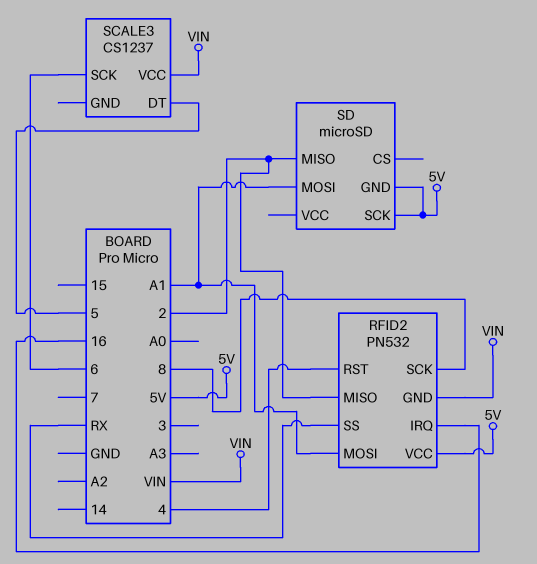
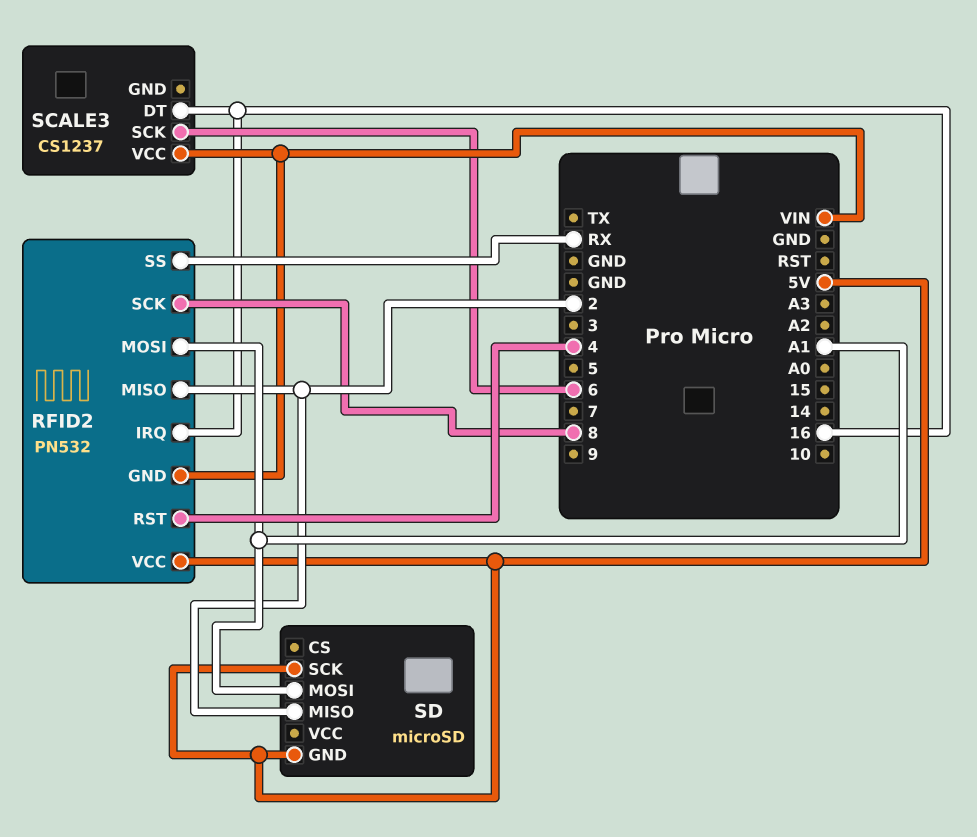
SCALE3 pin DT: 5 -> 16

